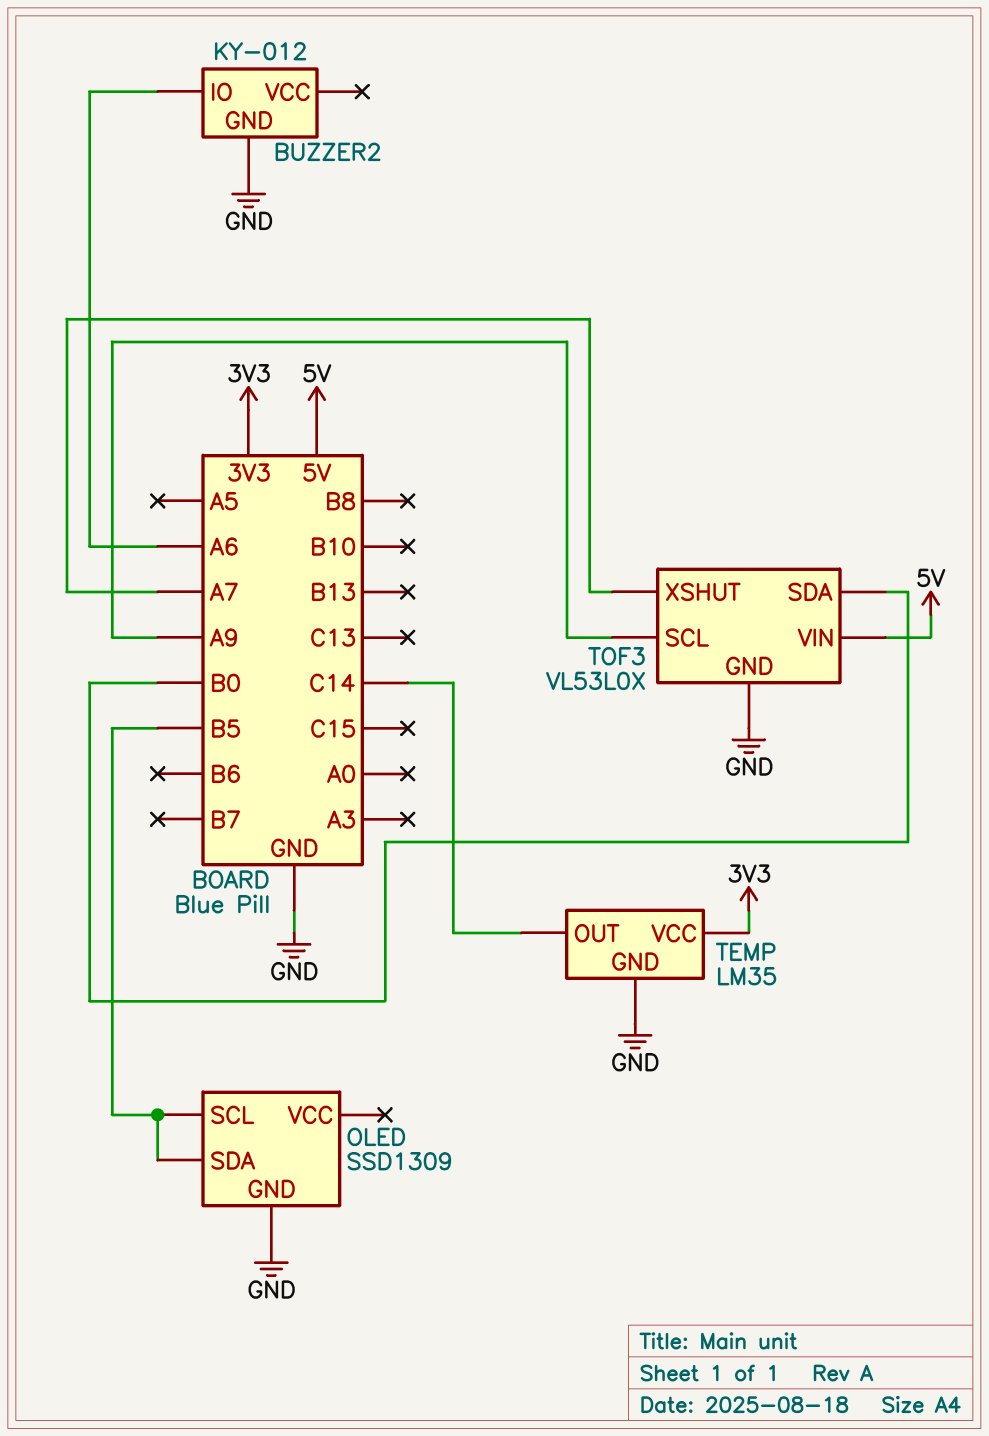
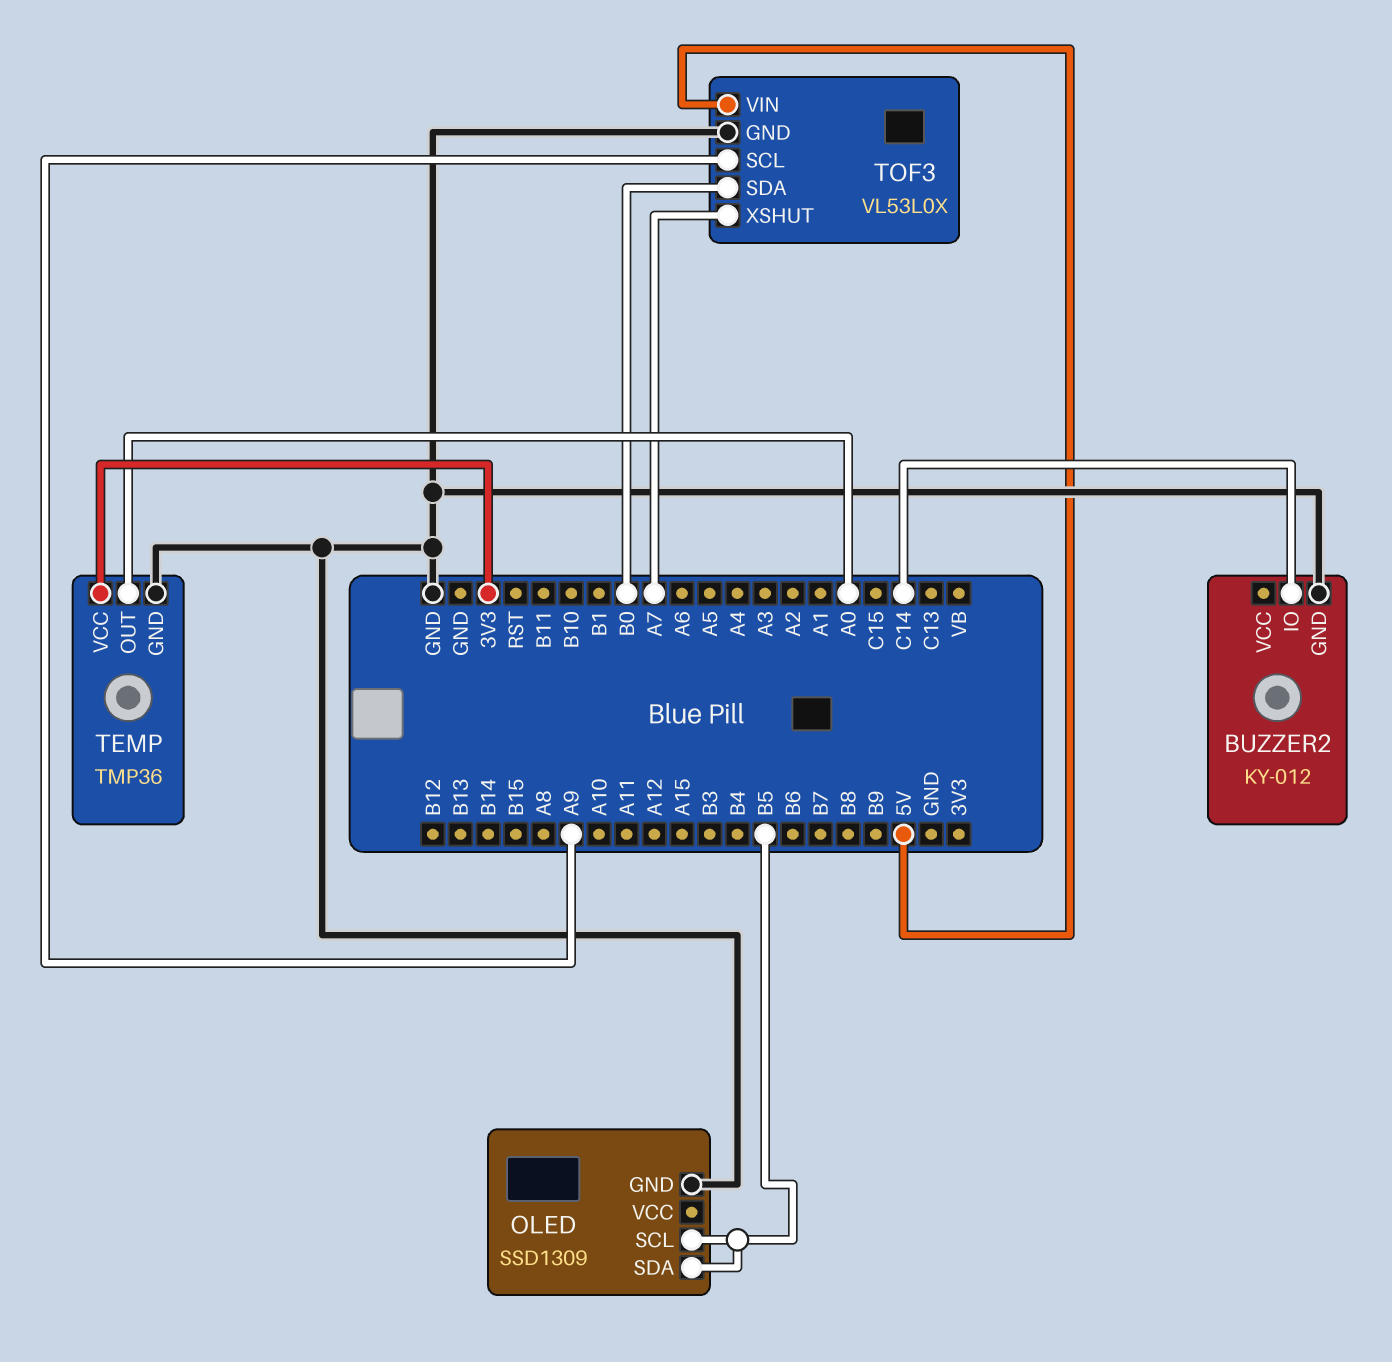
BUZZER2 pin IO: A6 -> C14
TEMP: LM35 -> TMP36
TEMP pin OUT: C14 -> A0

